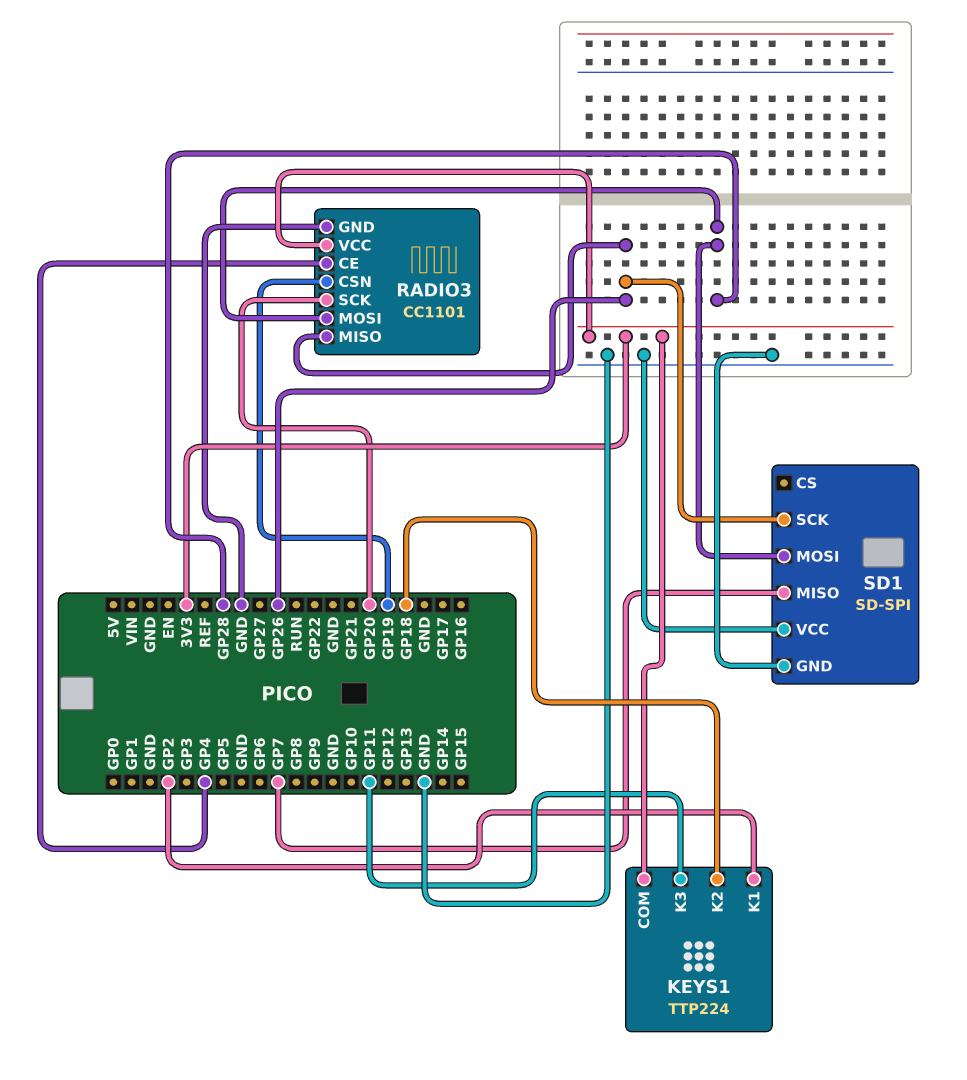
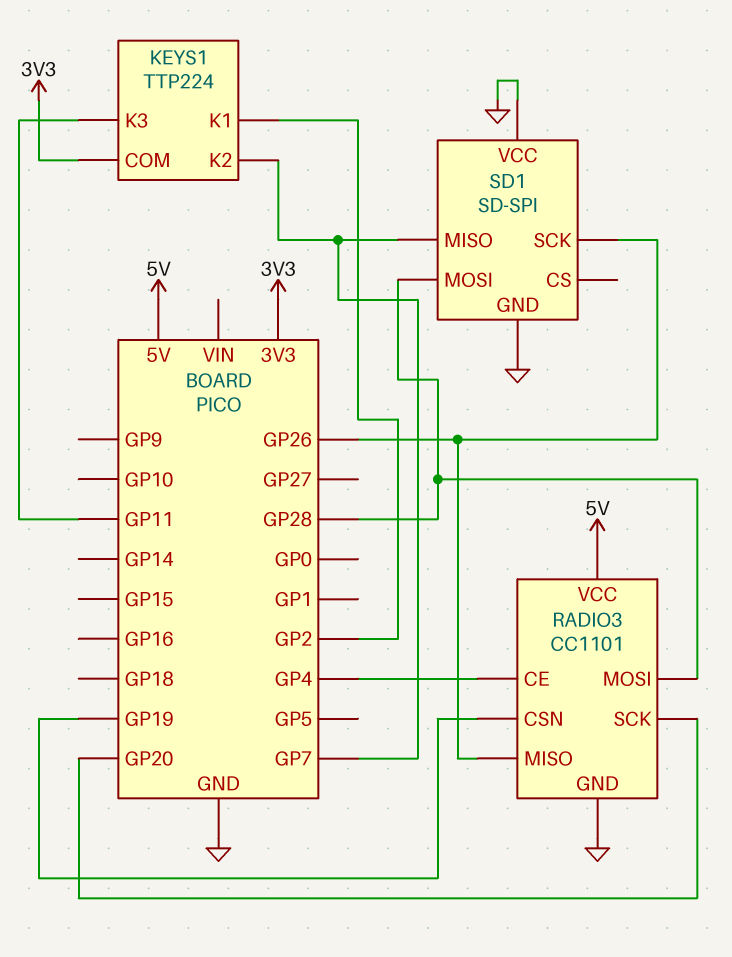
KEYS1 pin K2: GP18 -> GP7
RADIO3 pin VCC: 3V3 -> 5V

